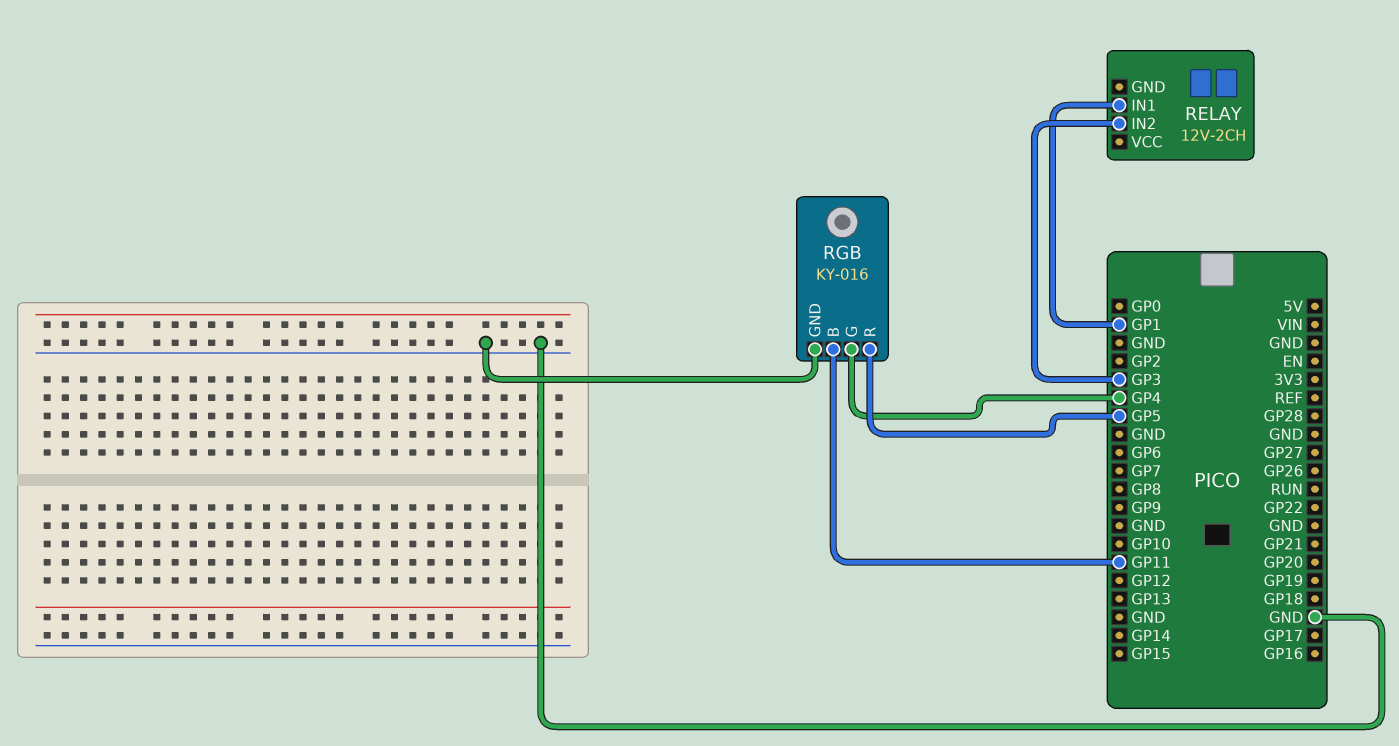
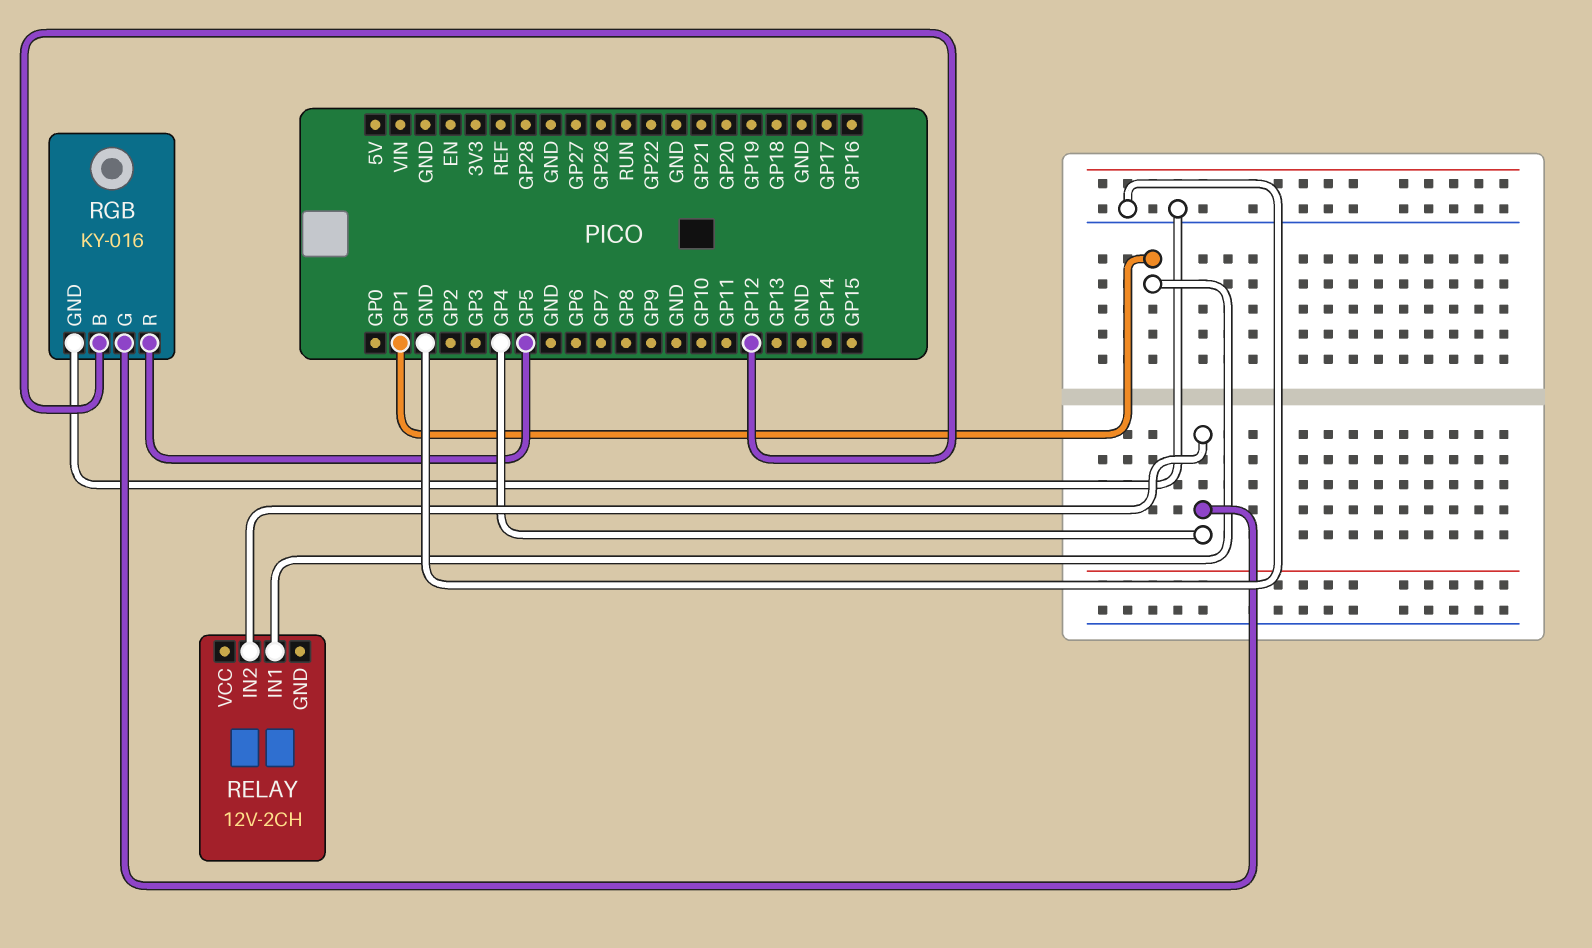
RELAY pin IN2: GP3 -> GP4
RGB pin B: GP11 -> GP12

